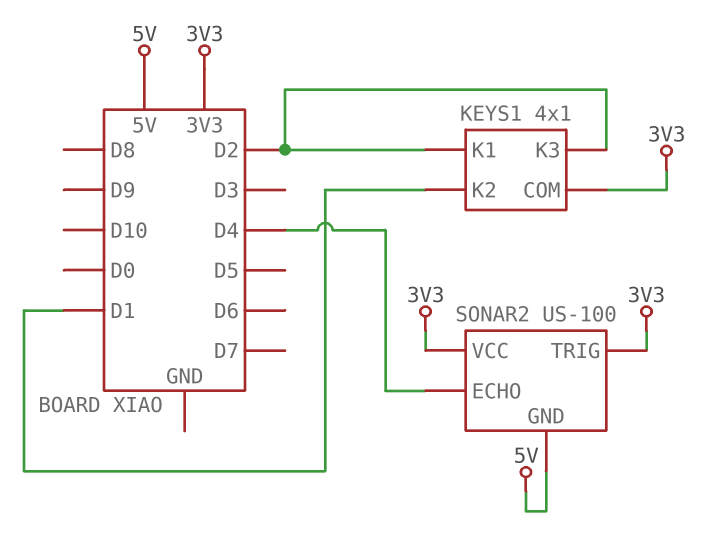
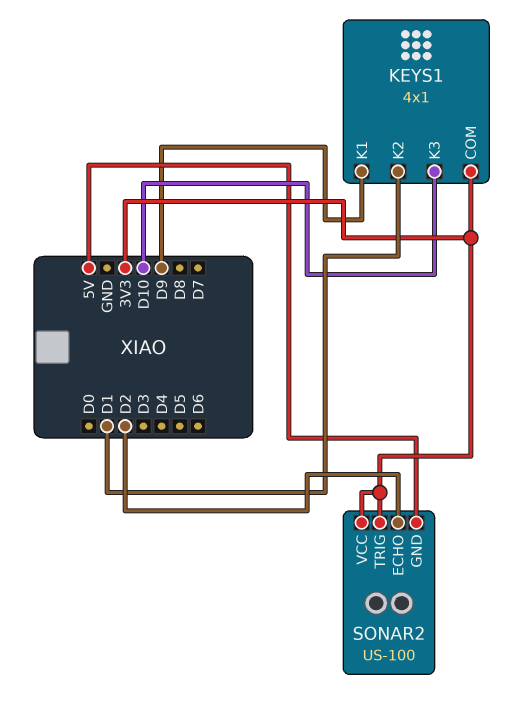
KEYS1 pin K1: D2 -> D9
KEYS1 pin K3: D2 -> D10
SONAR2 pin ECHO: D4 -> D2

